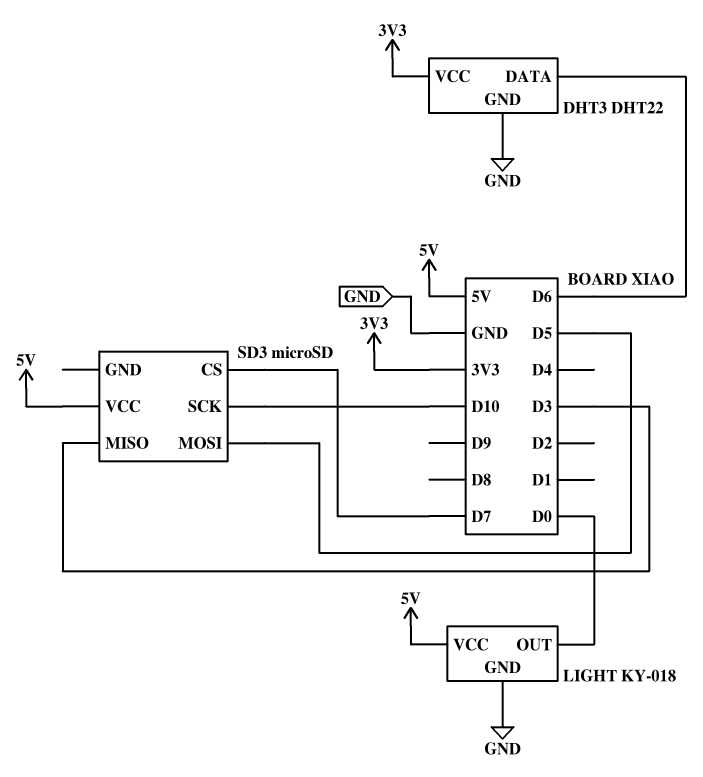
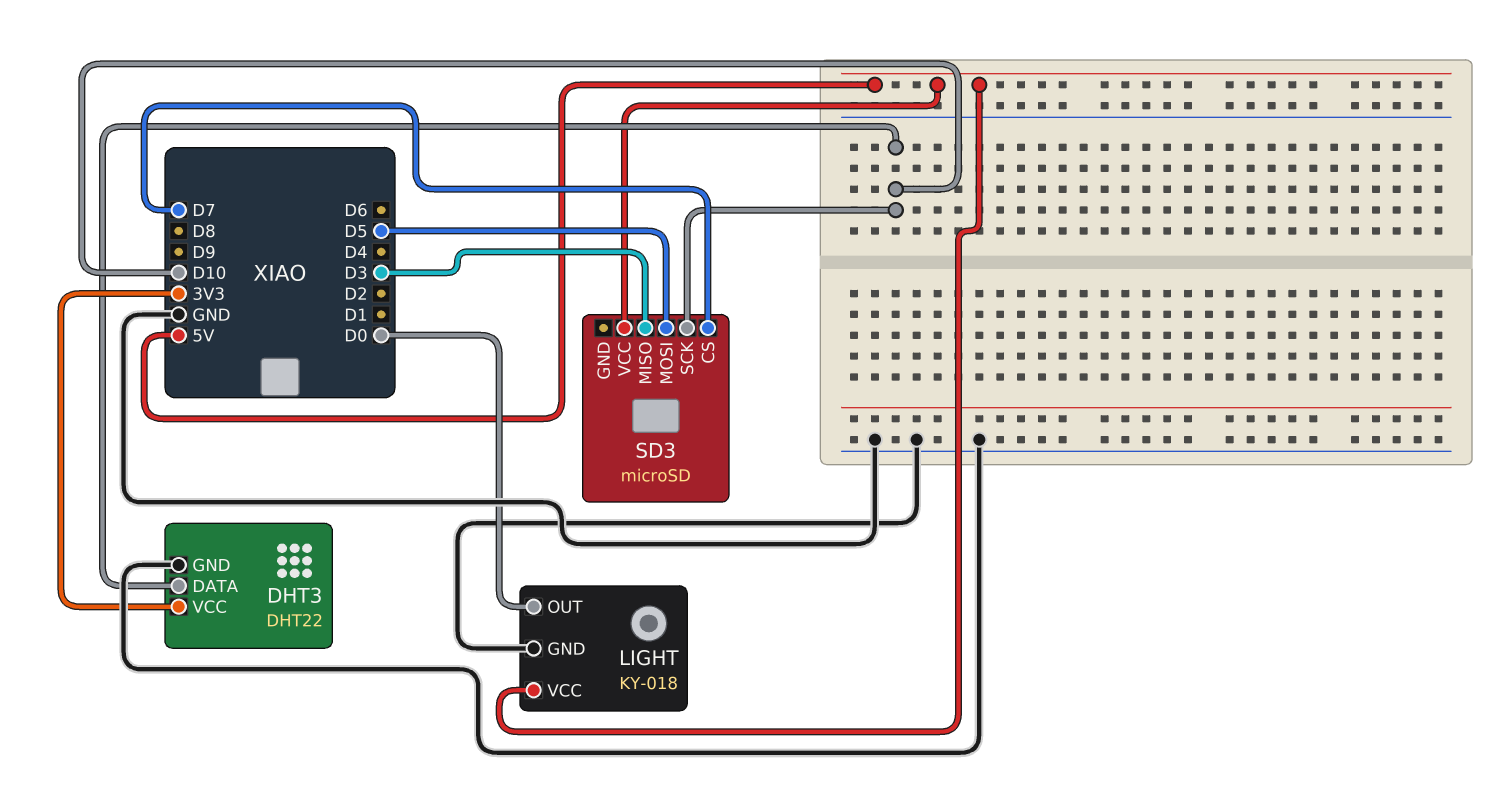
DHT3 pin DATA: D6 -> D10

